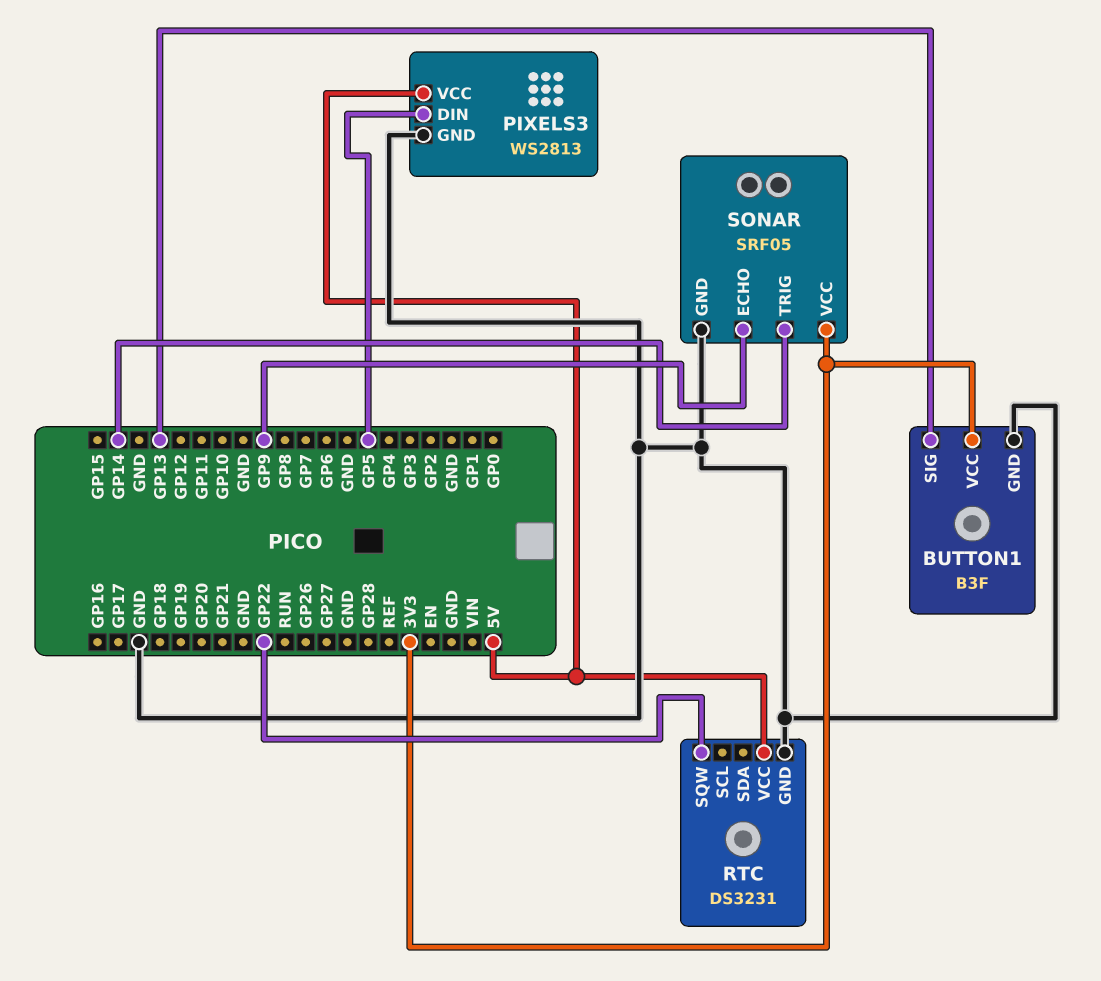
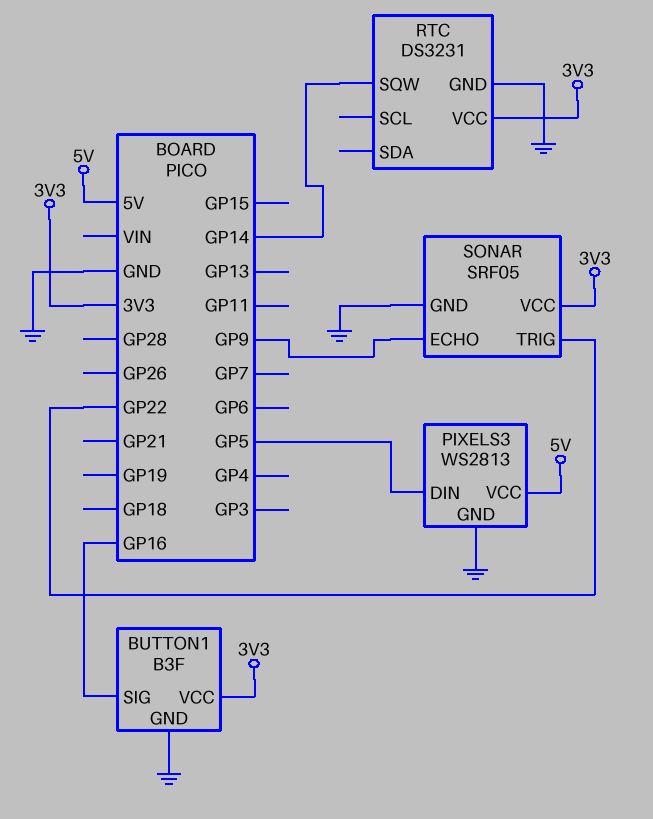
BUTTON1 pin SIG: GP13 -> GP16
RTC pin SQW: GP22 -> GP14
RTC pin VCC: 5V -> 3V3
SONAR pin TRIG: GP14 -> GP22

